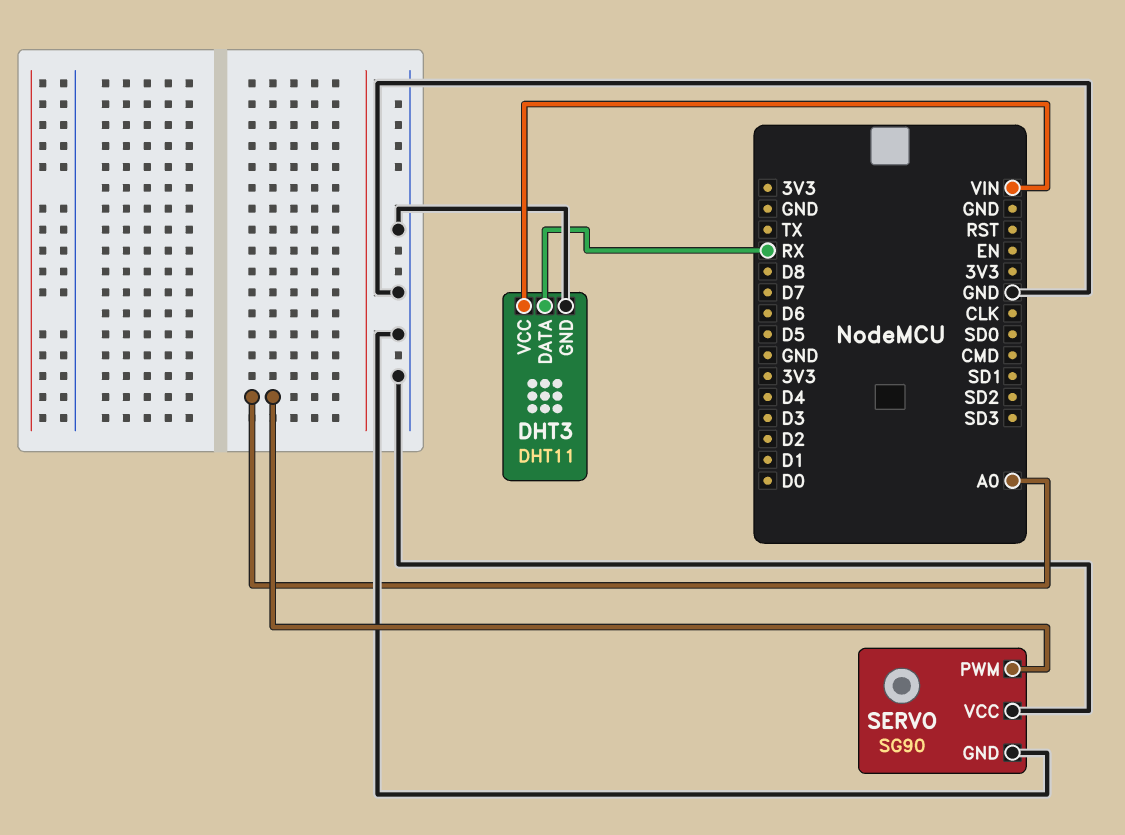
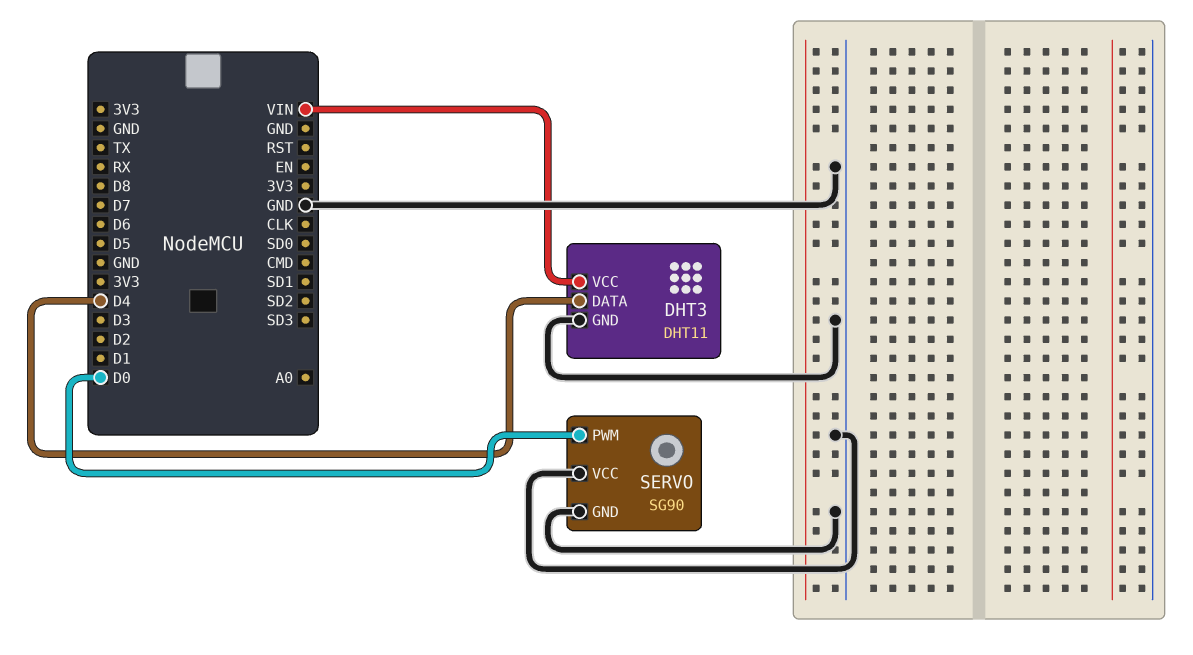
DHT3 pin DATA: RX -> D4
SERVO pin PWM: A0 -> D0

